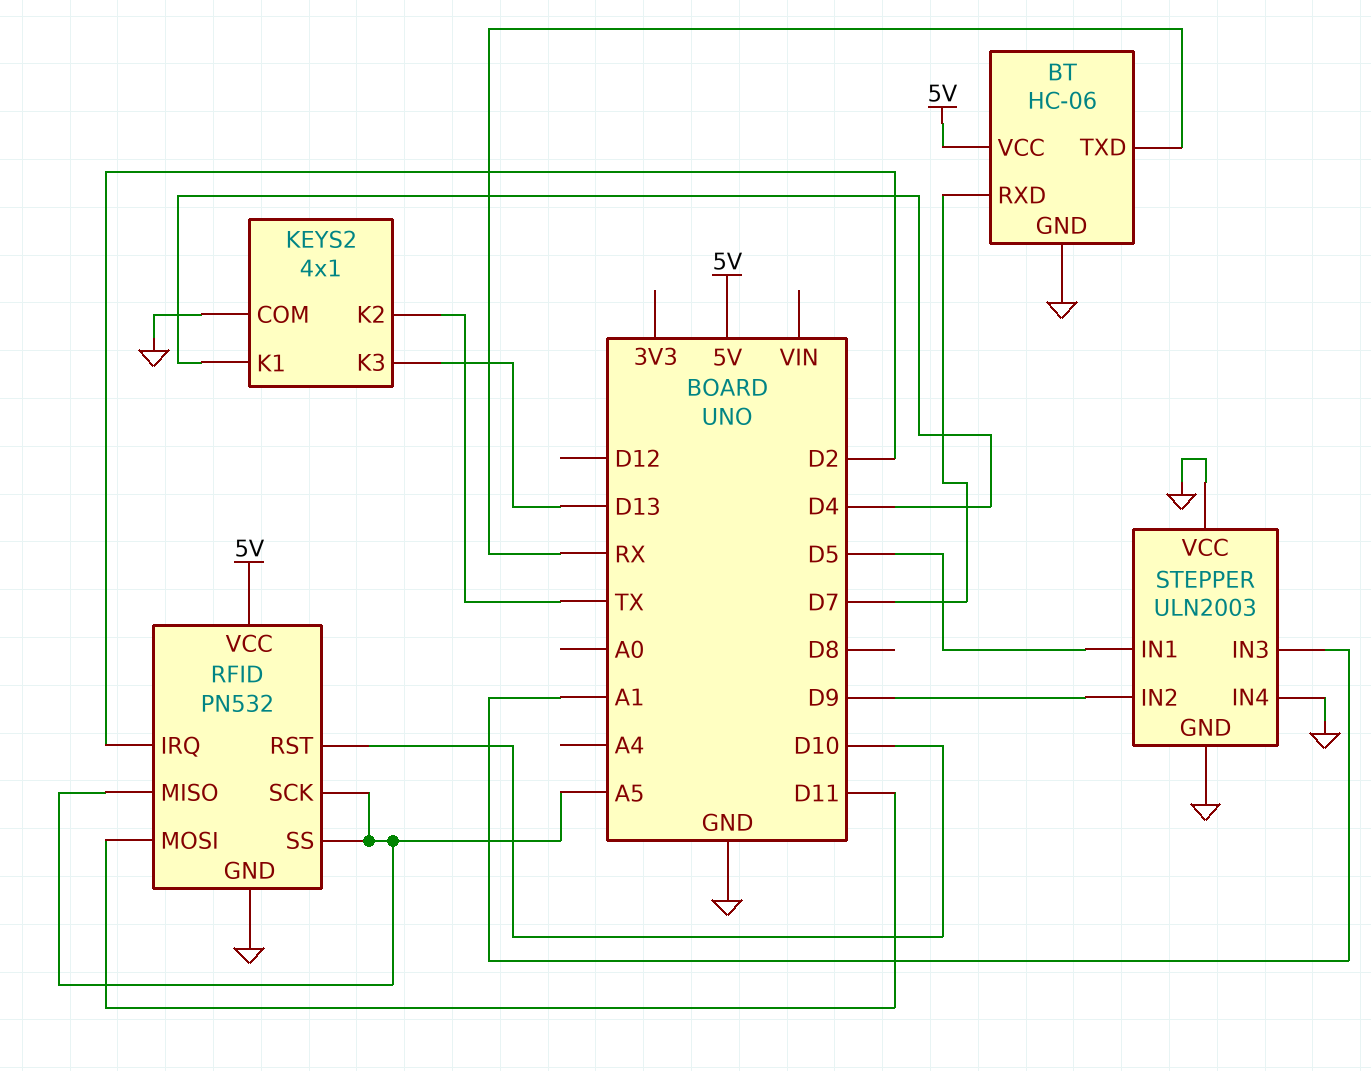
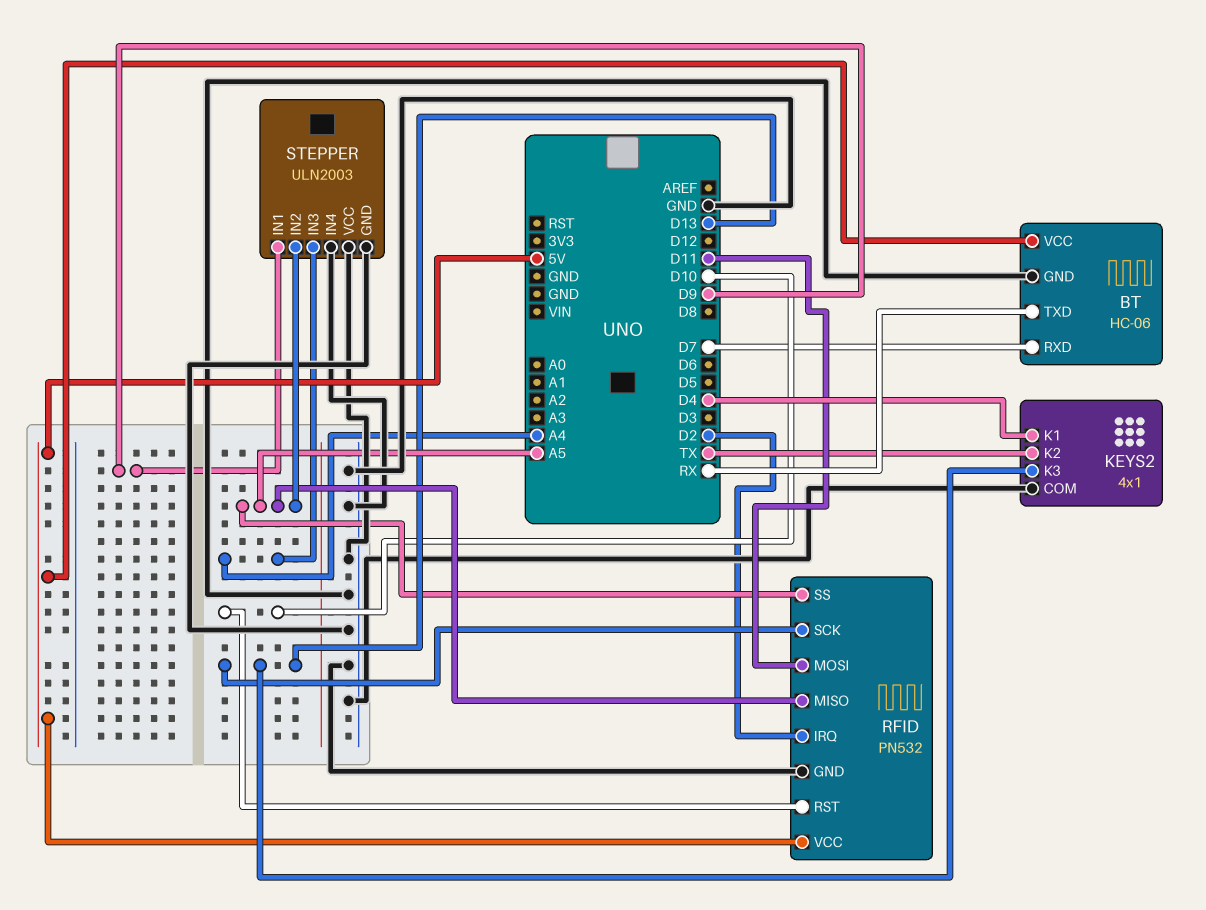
RFID pin SCK: A5 -> D13
STEPPER pin IN1: D5 -> D9
STEPPER pin IN2: D9 -> A5
STEPPER pin IN3: A1 -> A4

